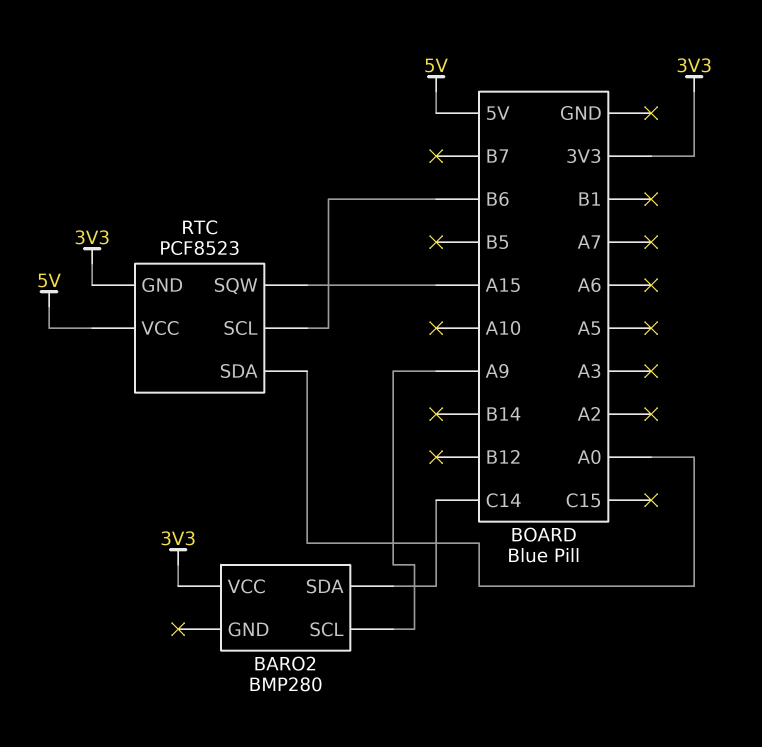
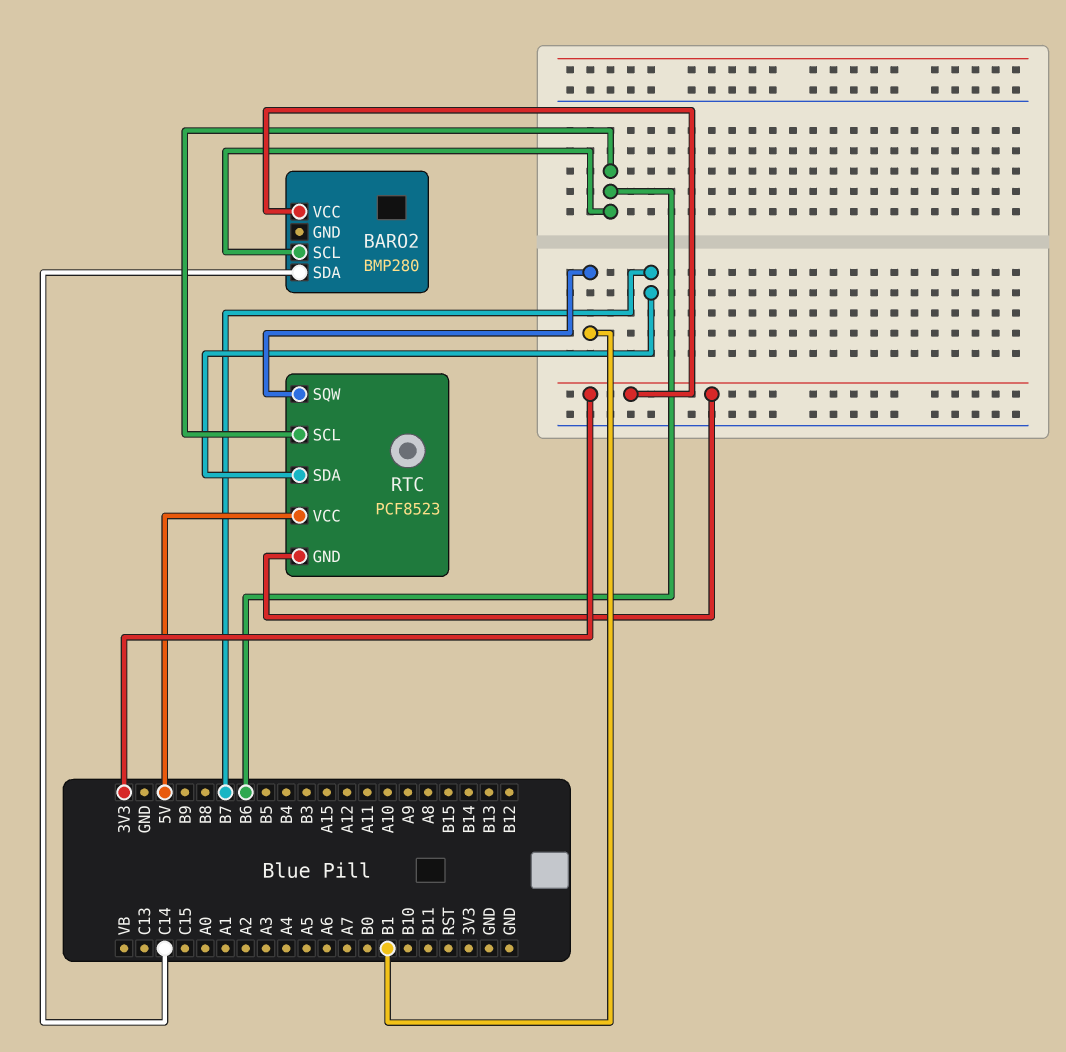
BARO2 pin SCL: A9 -> B6
RTC pin SDA: A0 -> B7
RTC pin SQW: A15 -> B1

